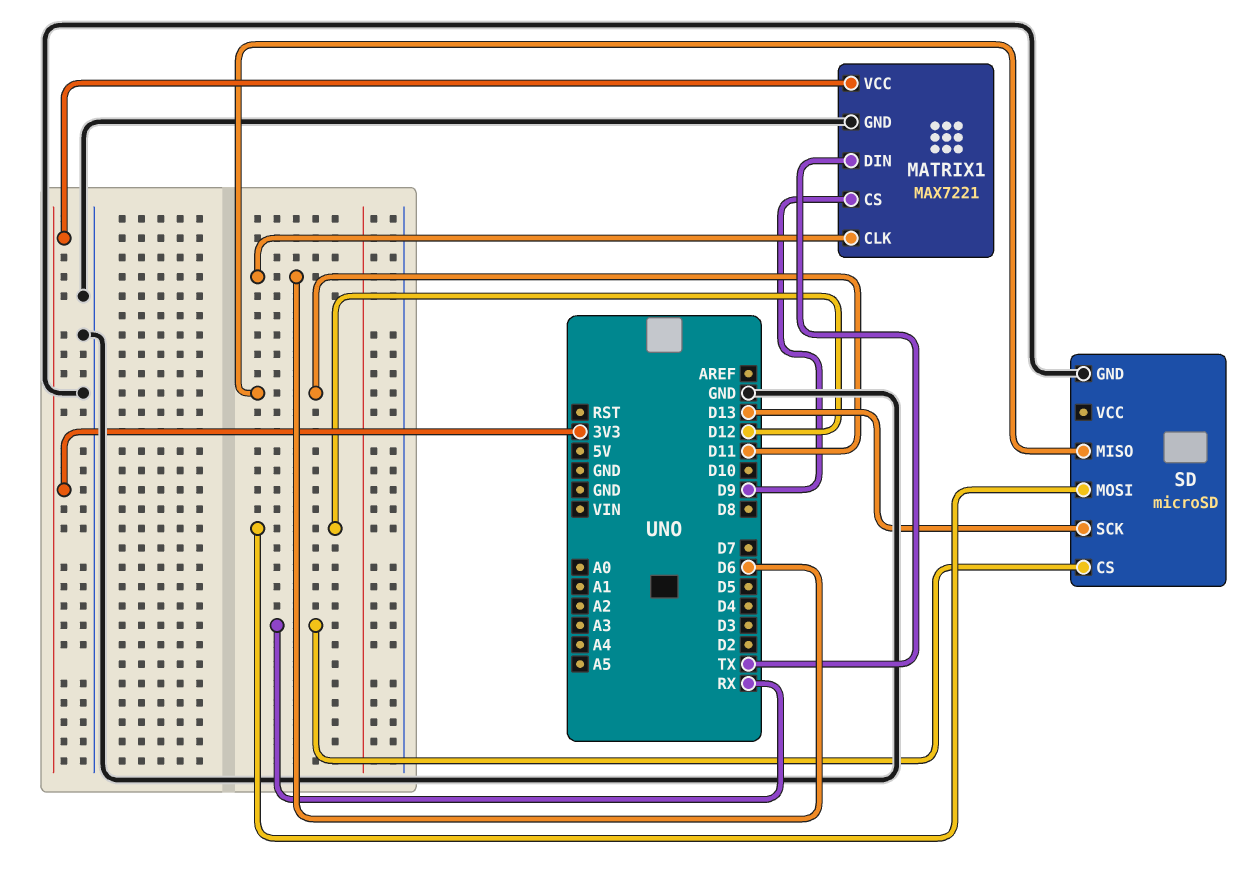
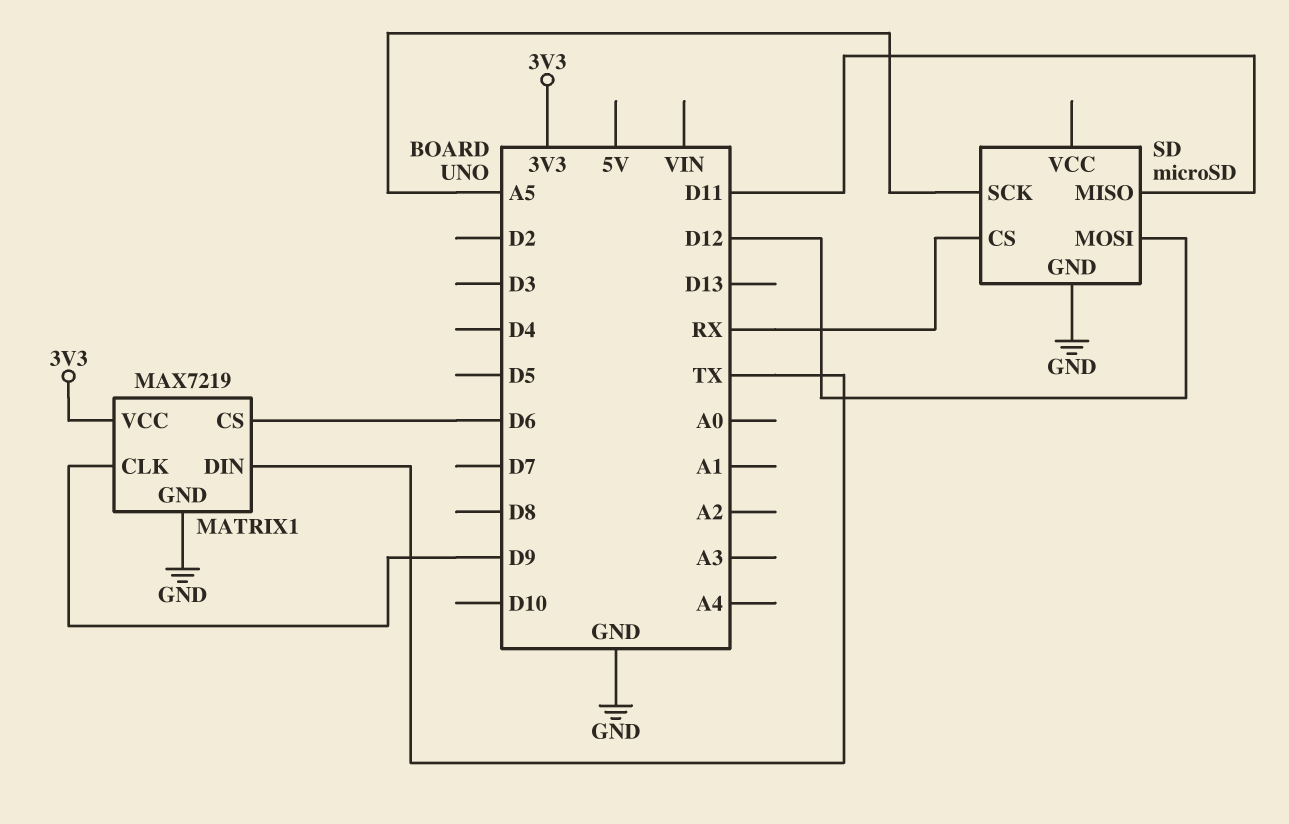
MATRIX1: MAX7221 -> MAX7219
MATRIX1 pin CLK: D6 -> D9
MATRIX1 pin CS: D9 -> D6
SD pin SCK: D13 -> A5

